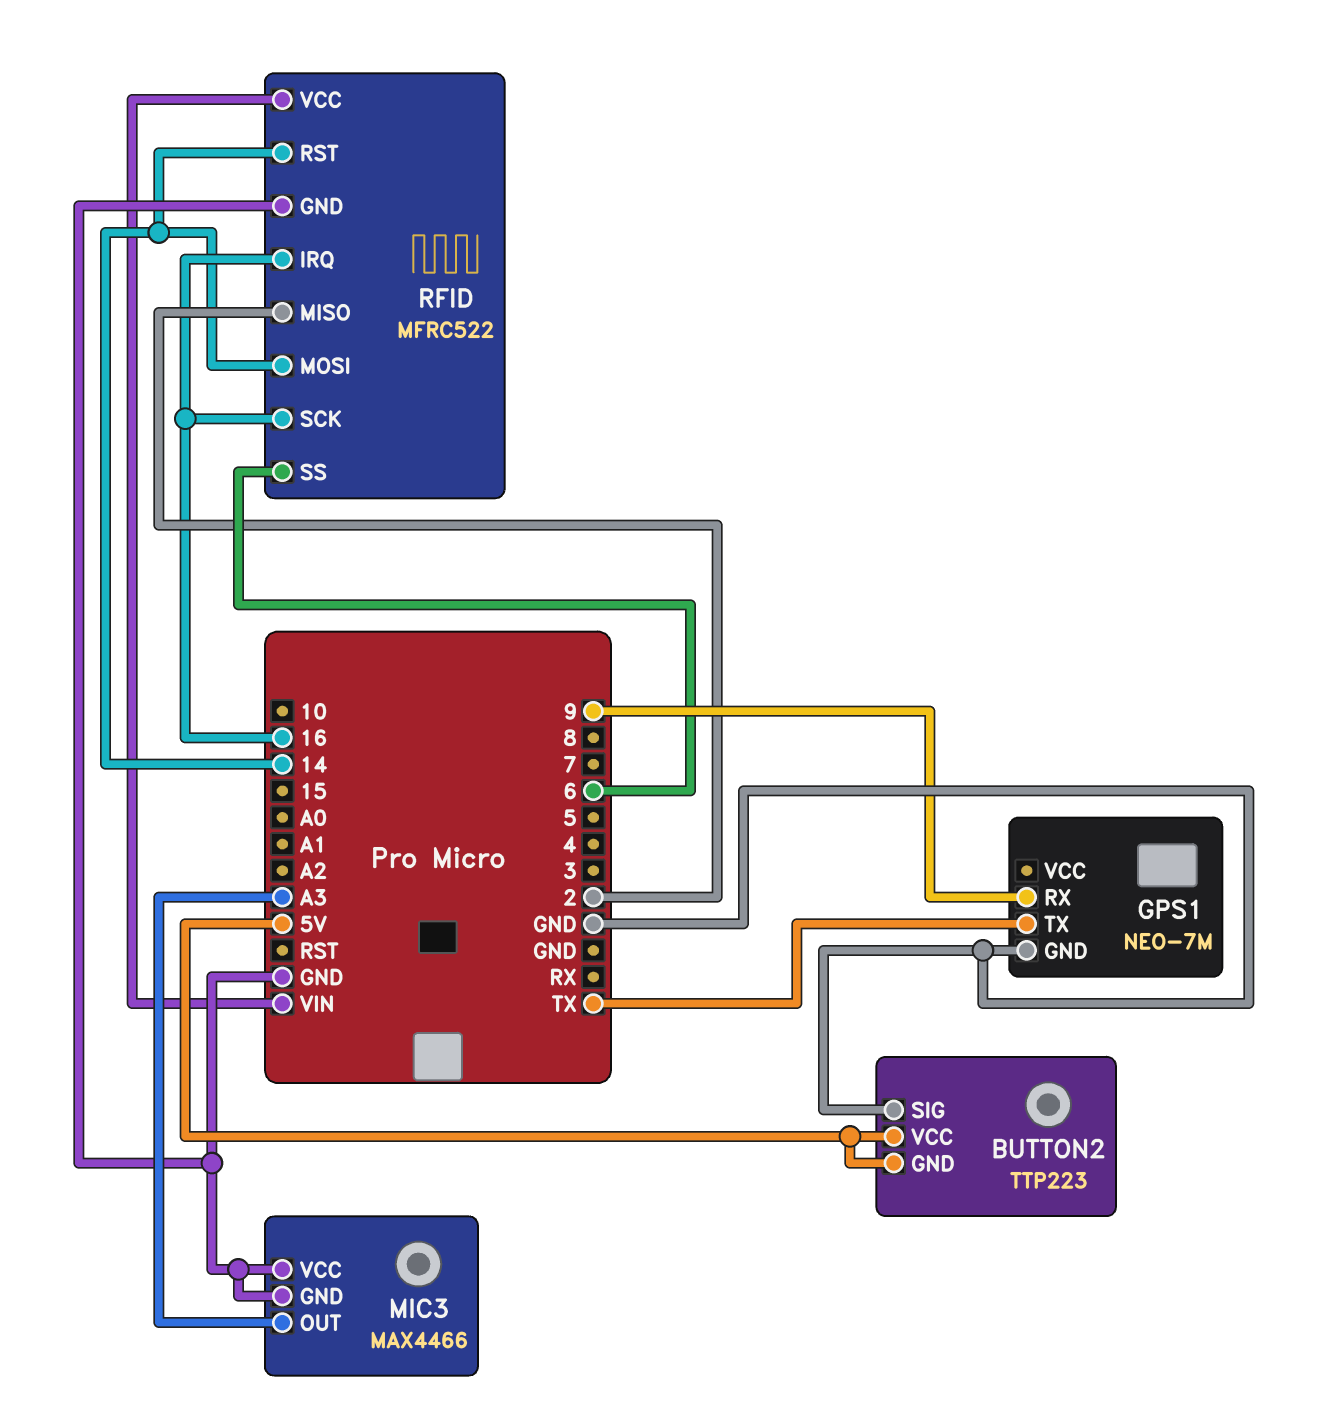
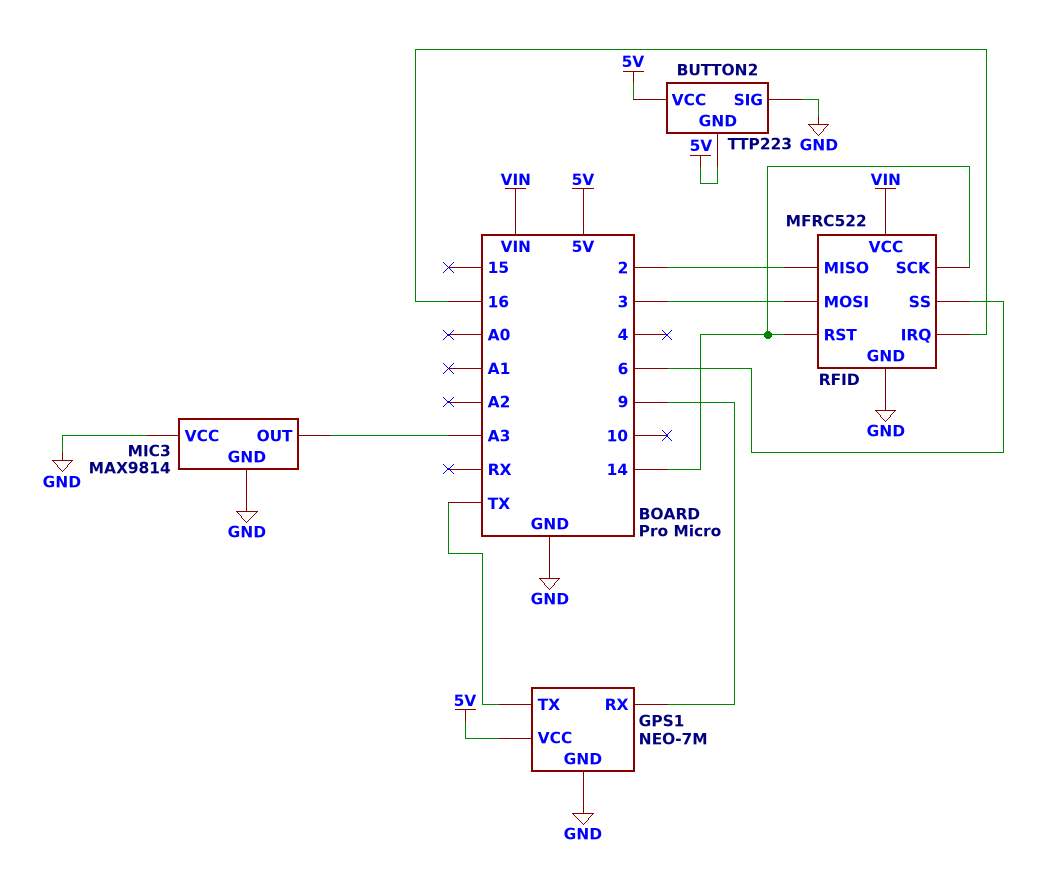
GPS1 pin VCC: none -> 5V
MIC3: MAX4466 -> MAX9814
RFID pin MOSI: 14 -> 3
RFID pin SCK: 16 -> 14

